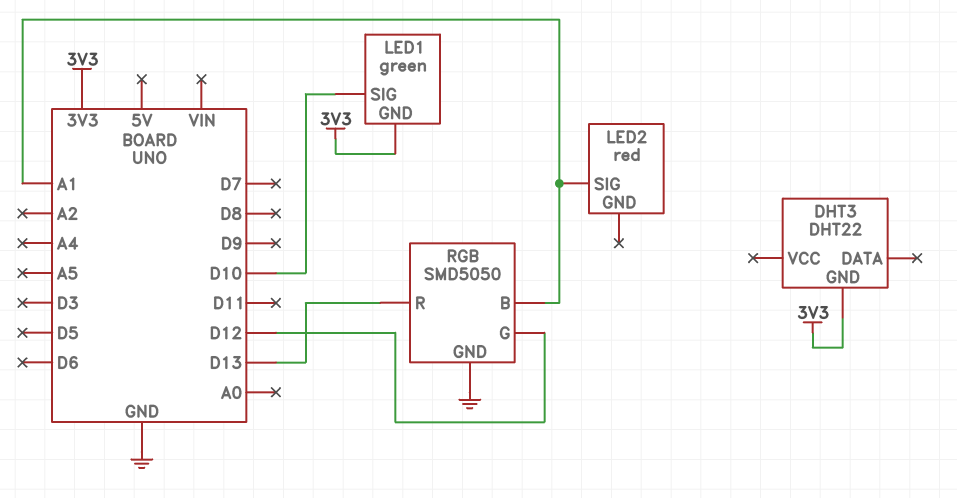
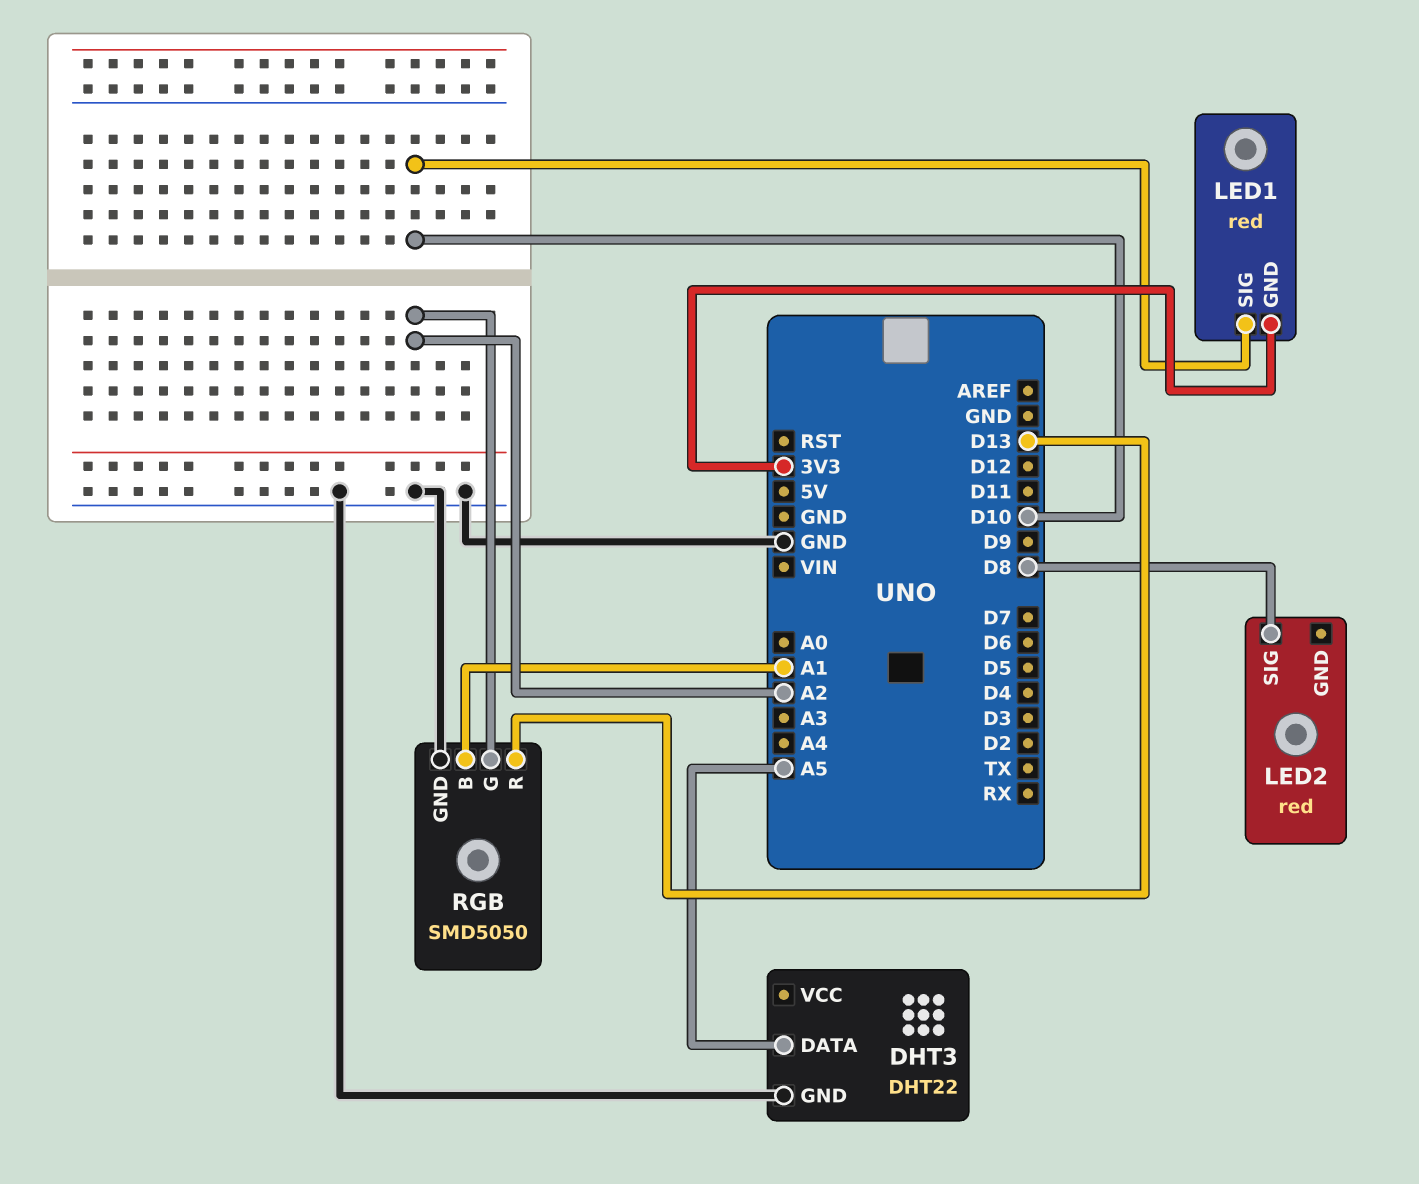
DHT3 pin DATA: none -> A5
DHT3 pin GND: 3V3 -> GND
LED1: green -> red
LED2 pin SIG: A1 -> D8
RGB pin G: D12 -> A2

